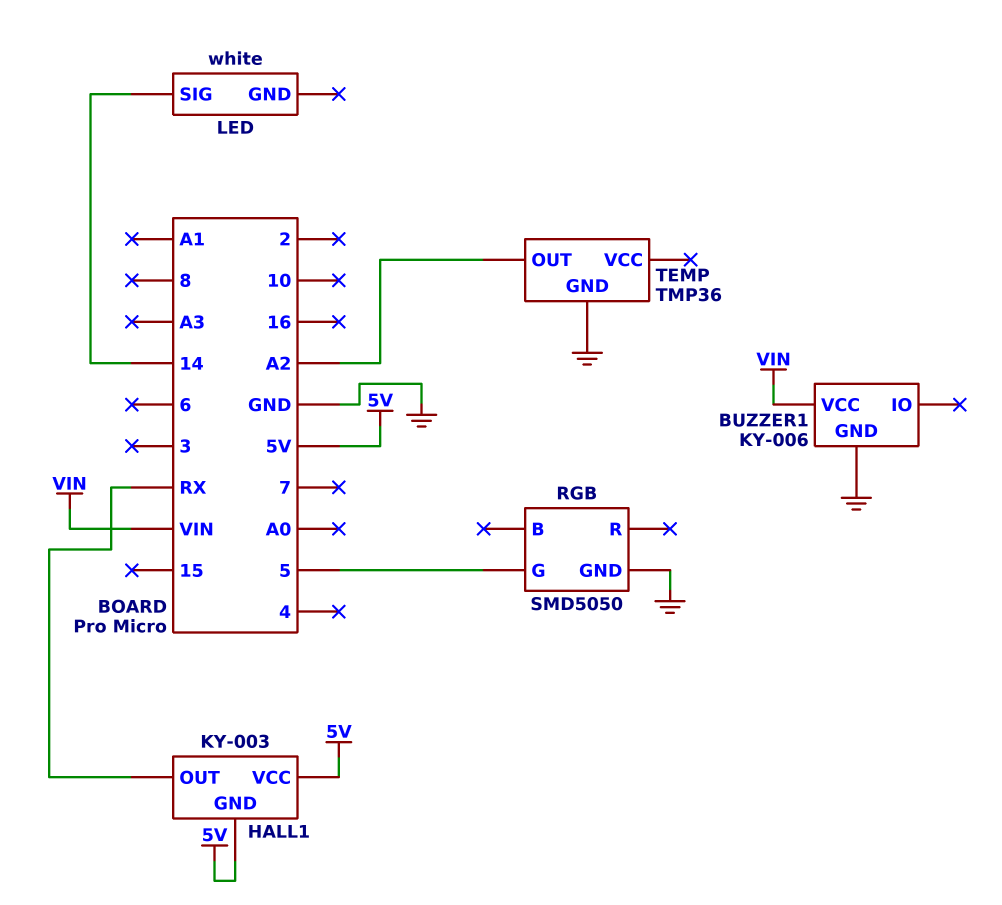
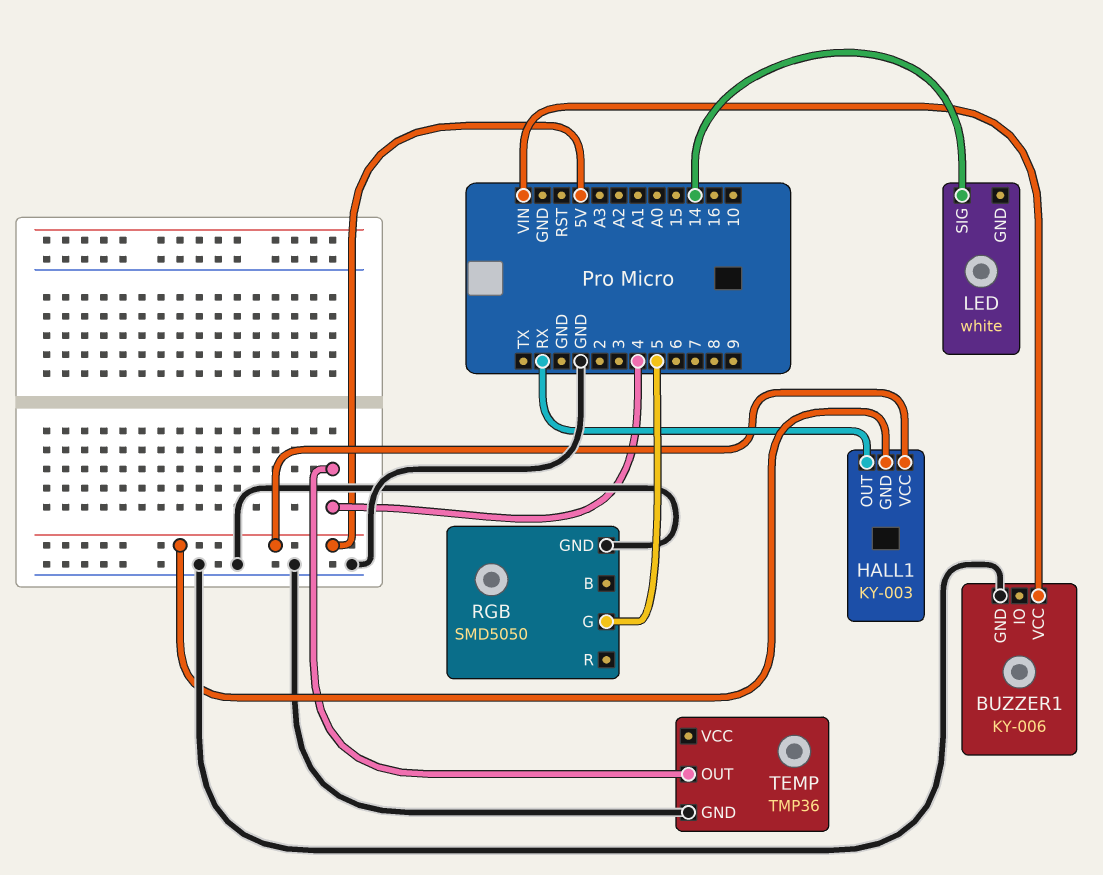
TEMP pin OUT: A2 -> 4

